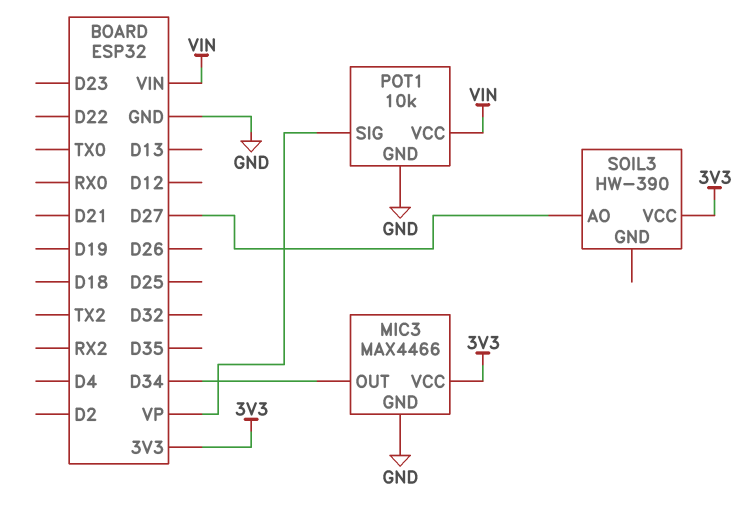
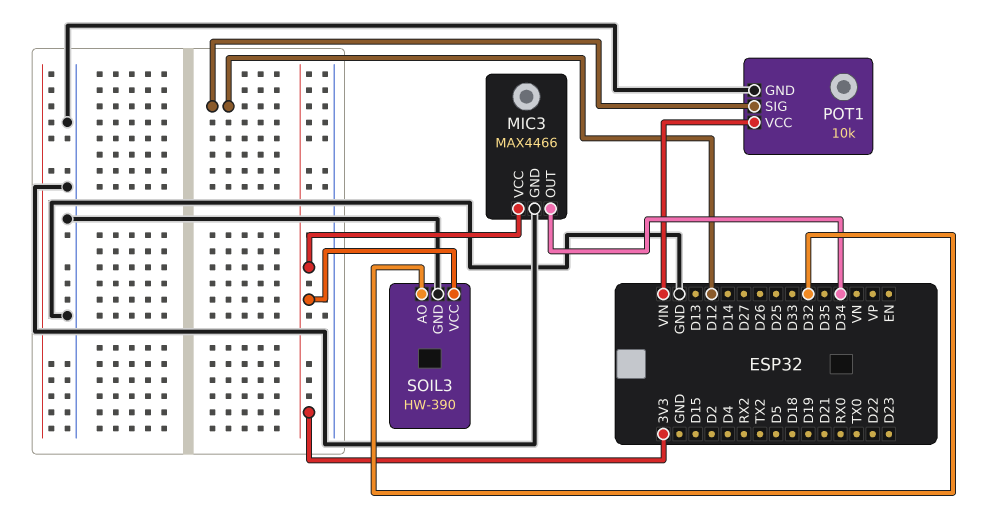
POT1 pin SIG: VP -> D12
SOIL3 pin AO: D27 -> D32
SOIL3 pin GND: none -> GND

